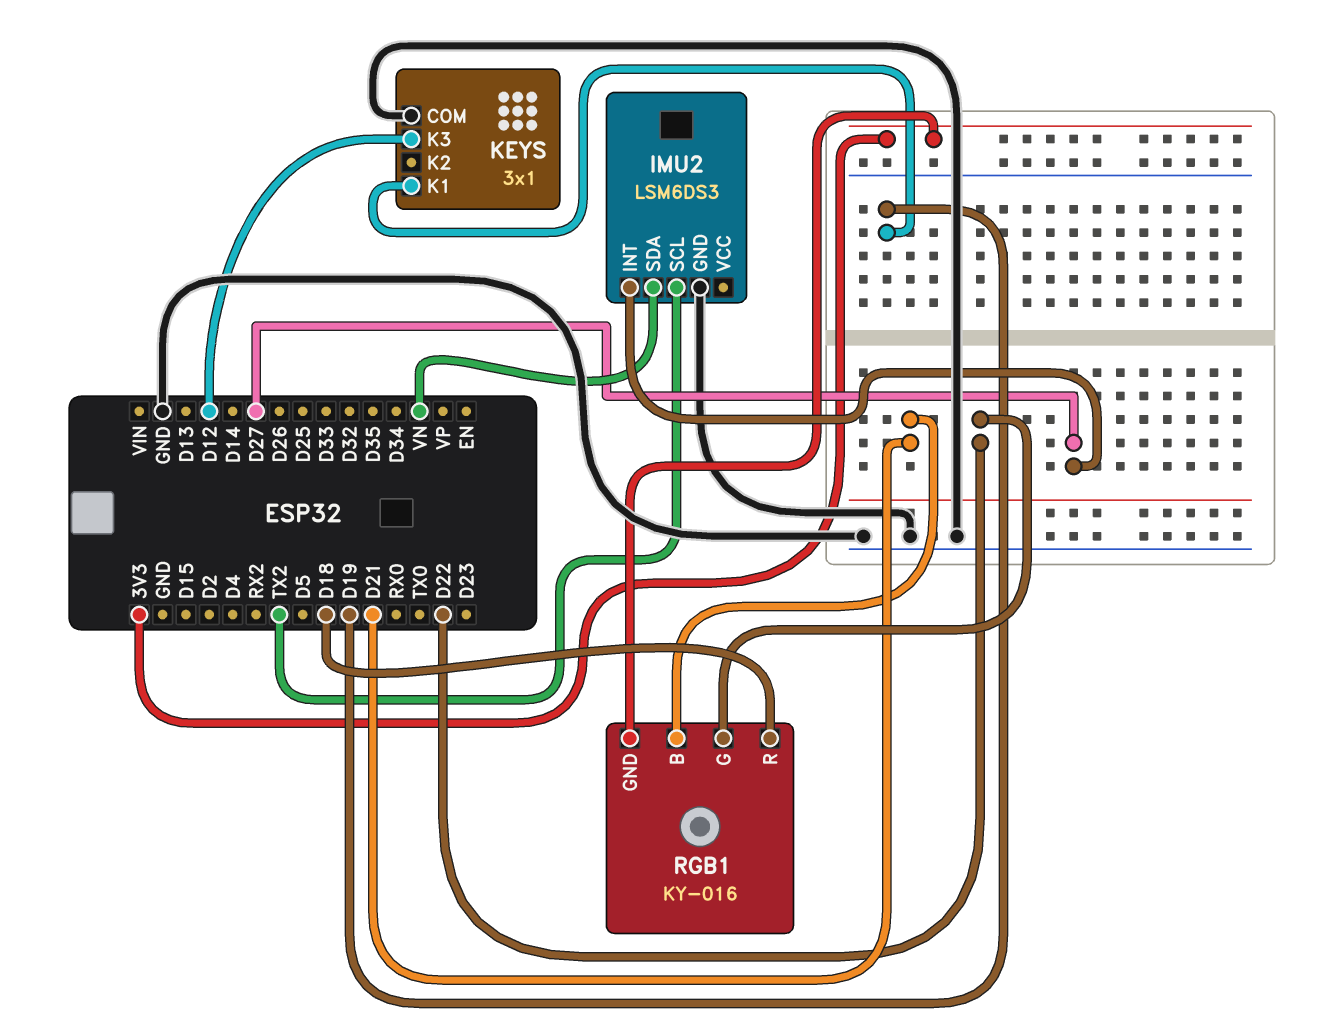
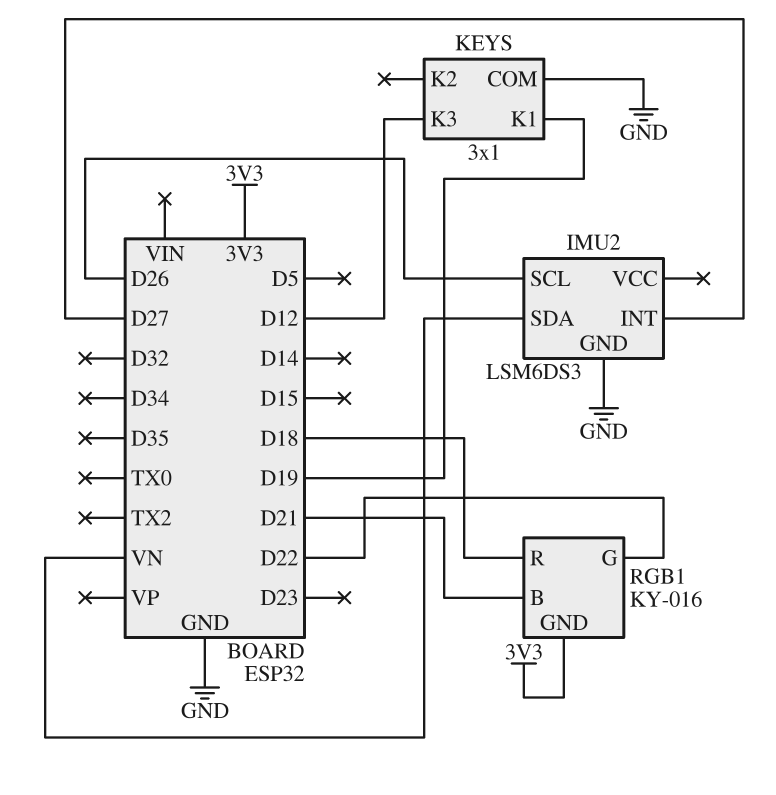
IMU2 pin SCL: TX2 -> D26

